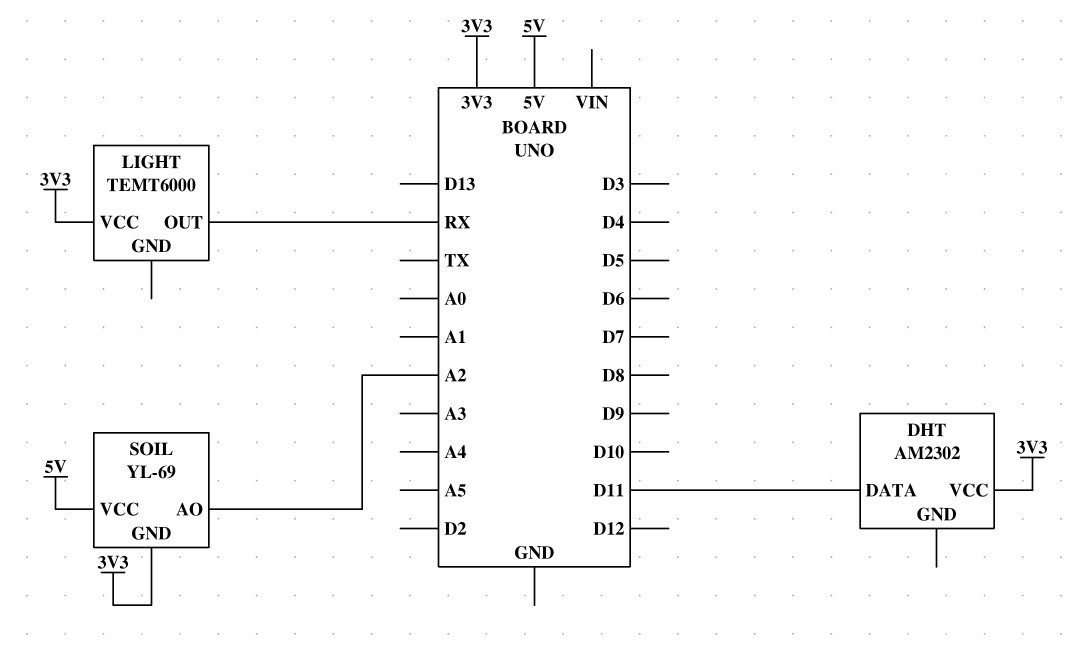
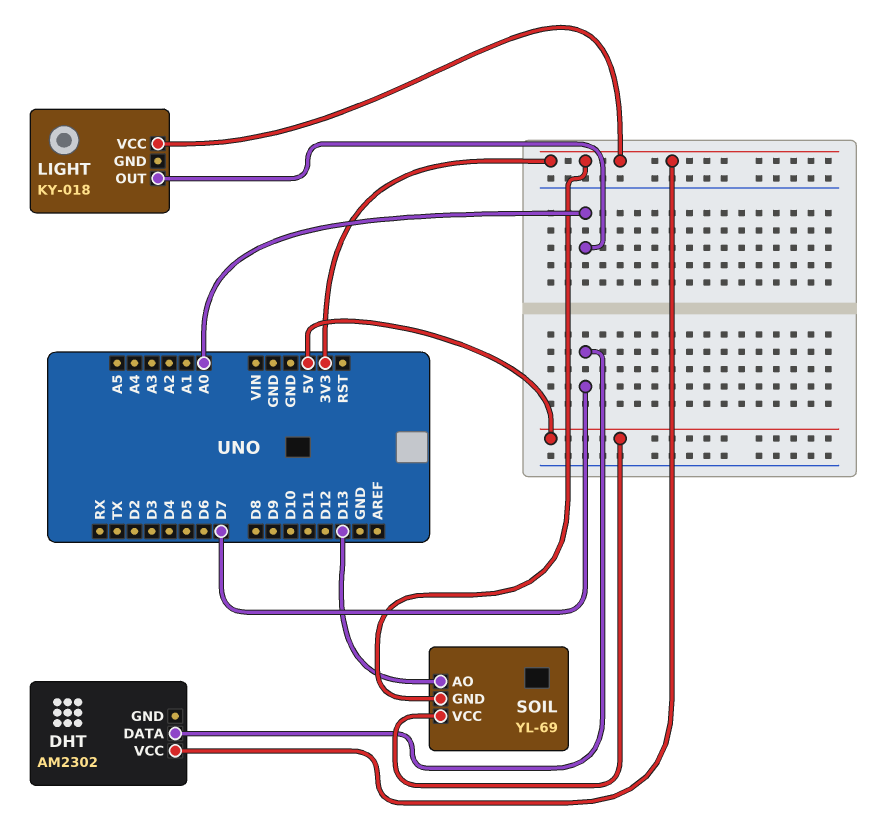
DHT pin DATA: D11 -> D7
LIGHT: TEMT6000 -> KY-018
LIGHT pin OUT: RX -> A0
SOIL pin AO: A2 -> D13

